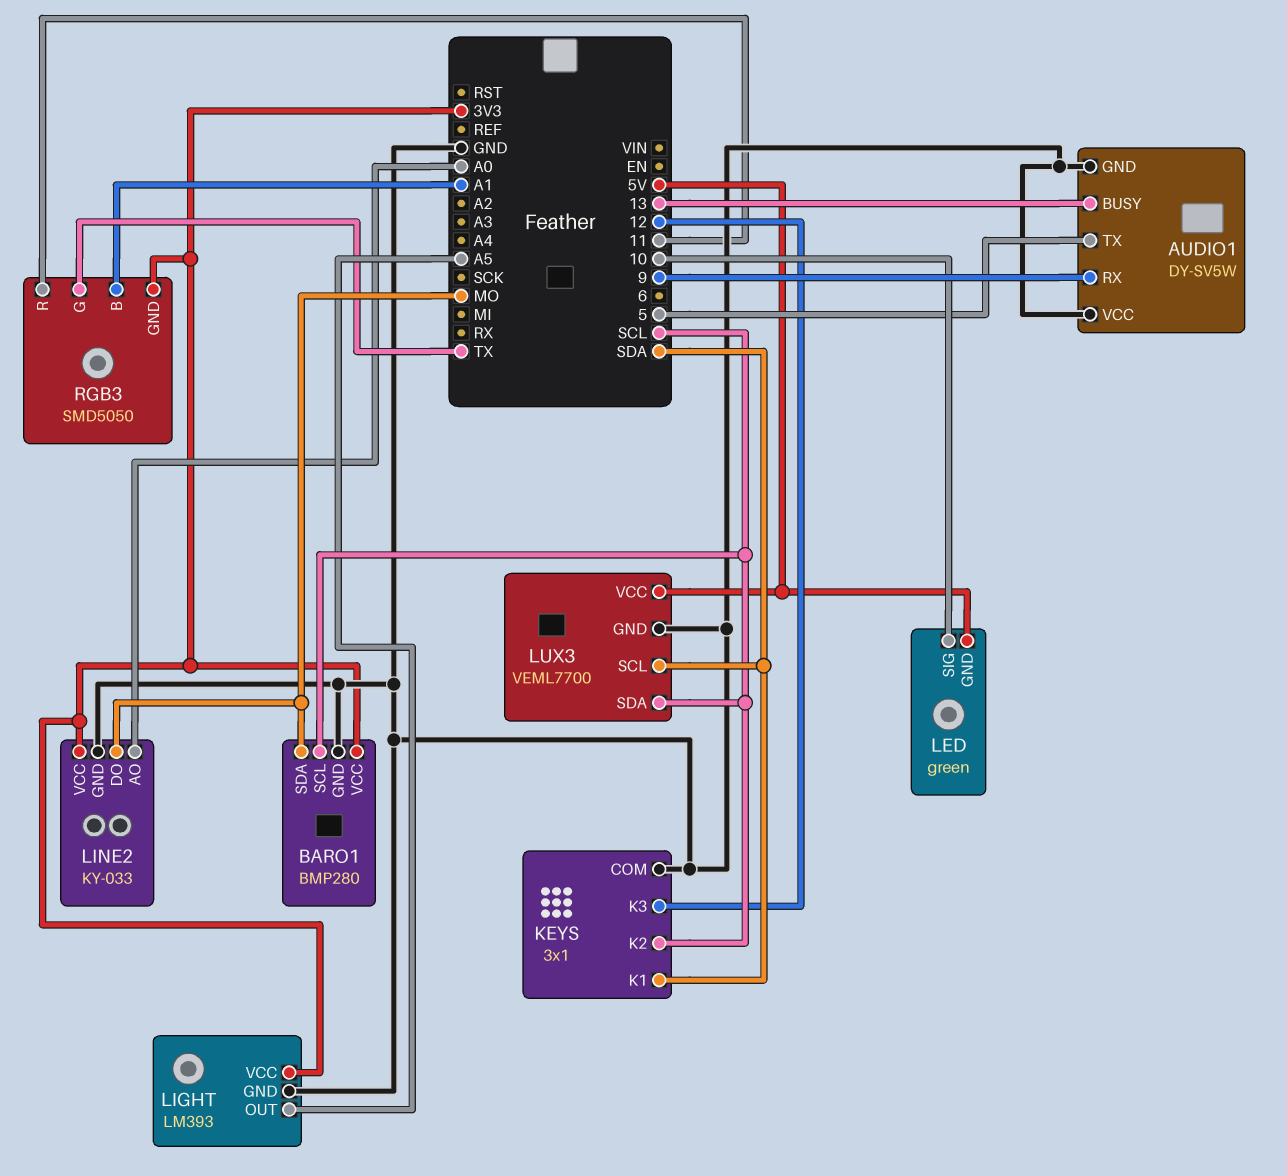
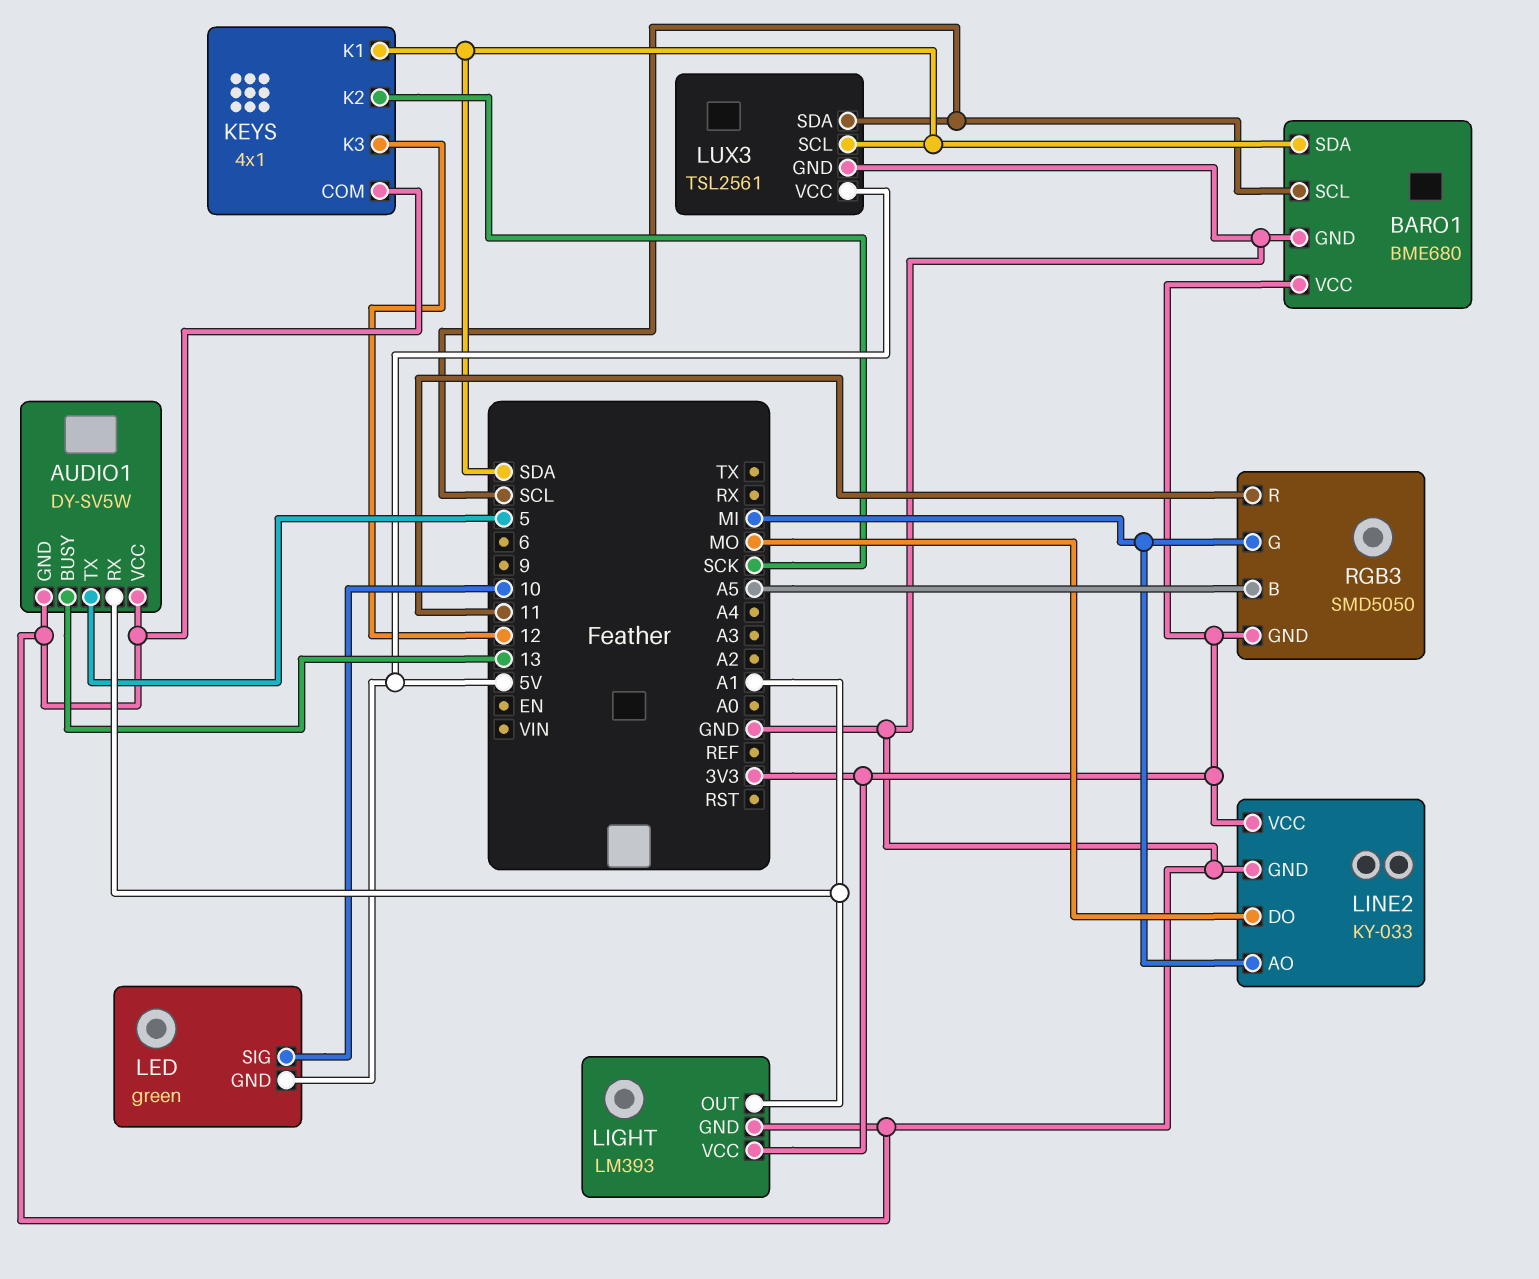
AUDIO1 pin RX: 9 -> A1
BARO1: BMP280 -> BME680
BARO1 pin SDA: MO -> SDA
KEYS: 3x1 -> 4x1
KEYS pin K2: SCL -> SCK
LIGHT pin OUT: A5 -> A1
LINE2 pin AO: A0 -> MI
LUX3: VEML7700 -> TSL2561
RGB3 pin B: A1 -> A5
RGB3 pin G: TX -> MI

